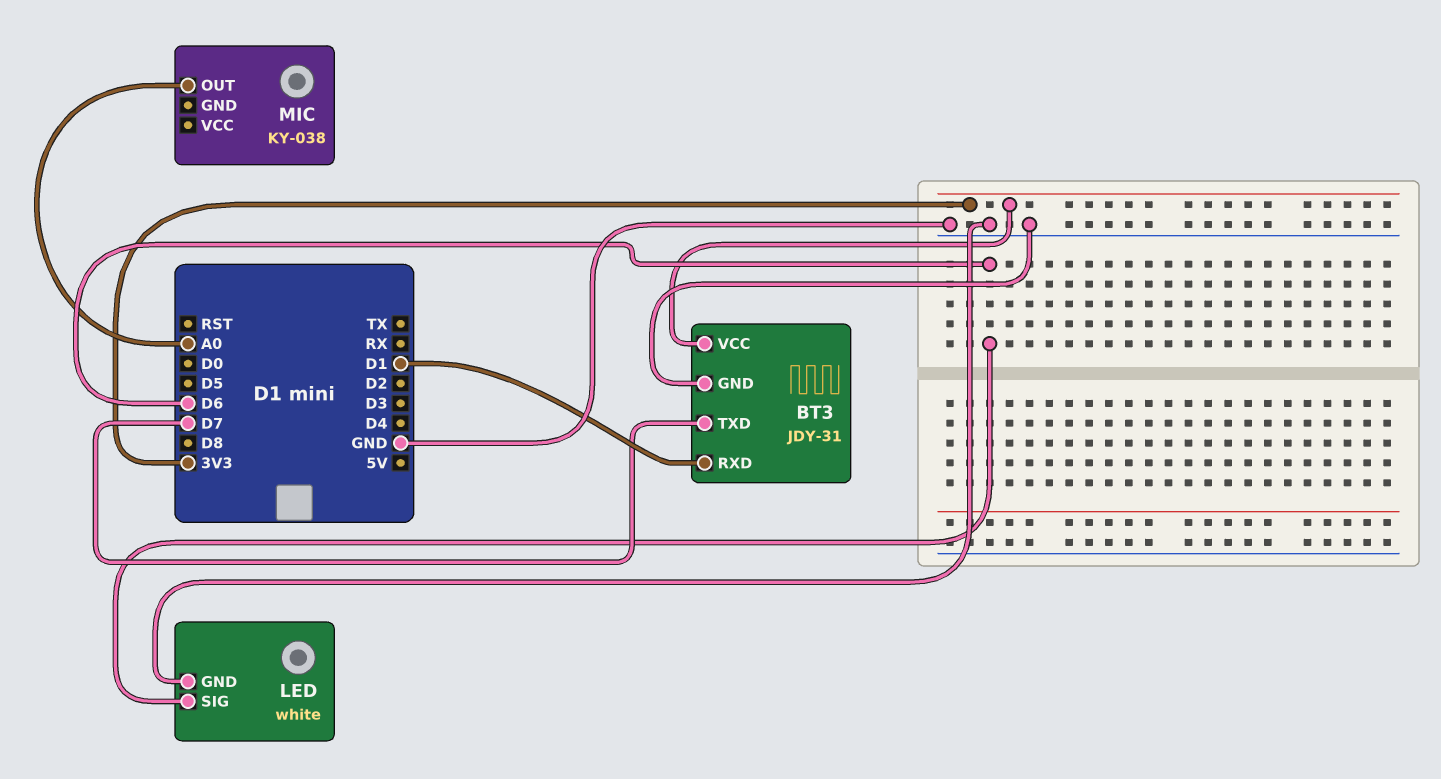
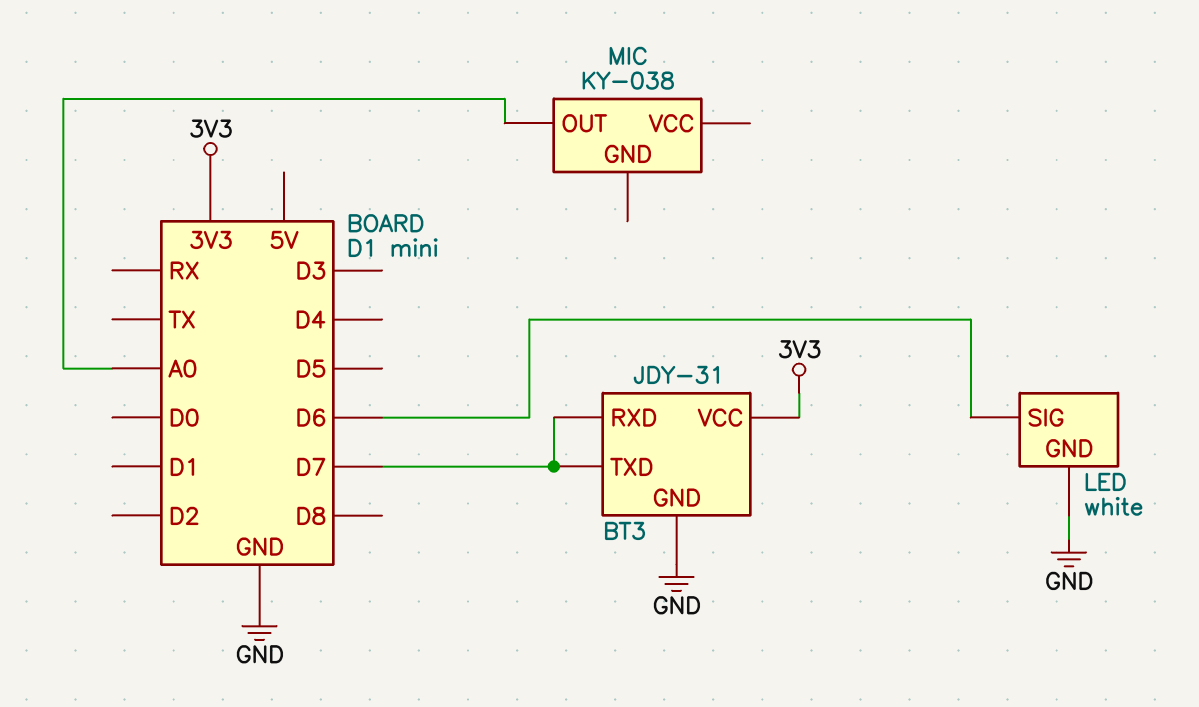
BT3 pin RXD: D1 -> D7

